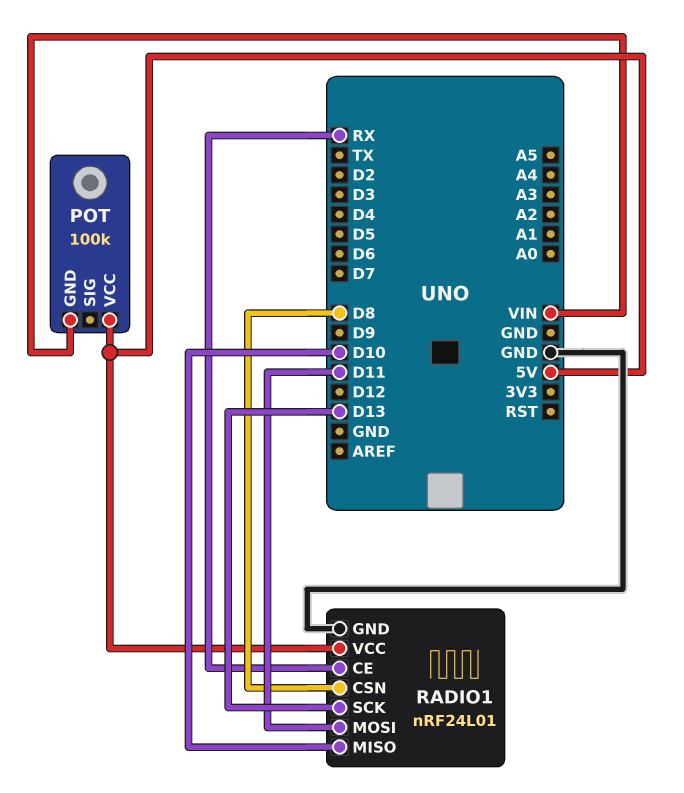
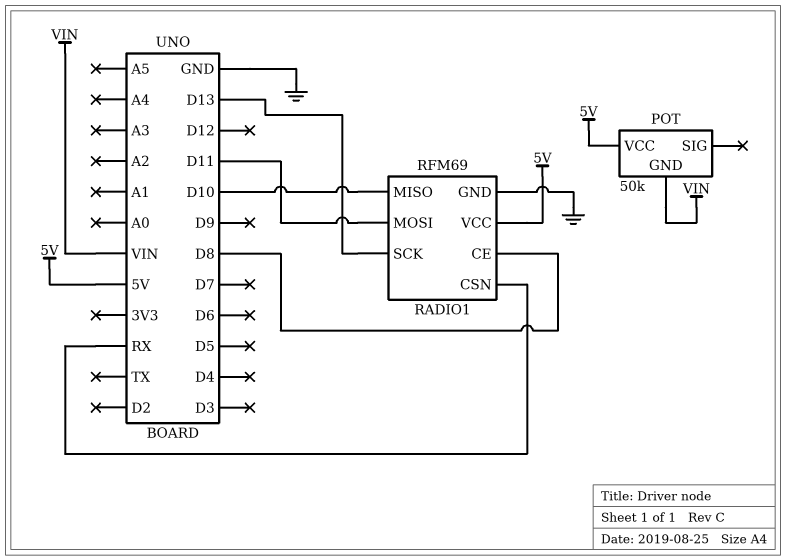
POT: 100k -> 50k
RADIO1: nRF24L01 -> RFM69
RADIO1 pin CE: RX -> D8
RADIO1 pin CSN: D8 -> RX

